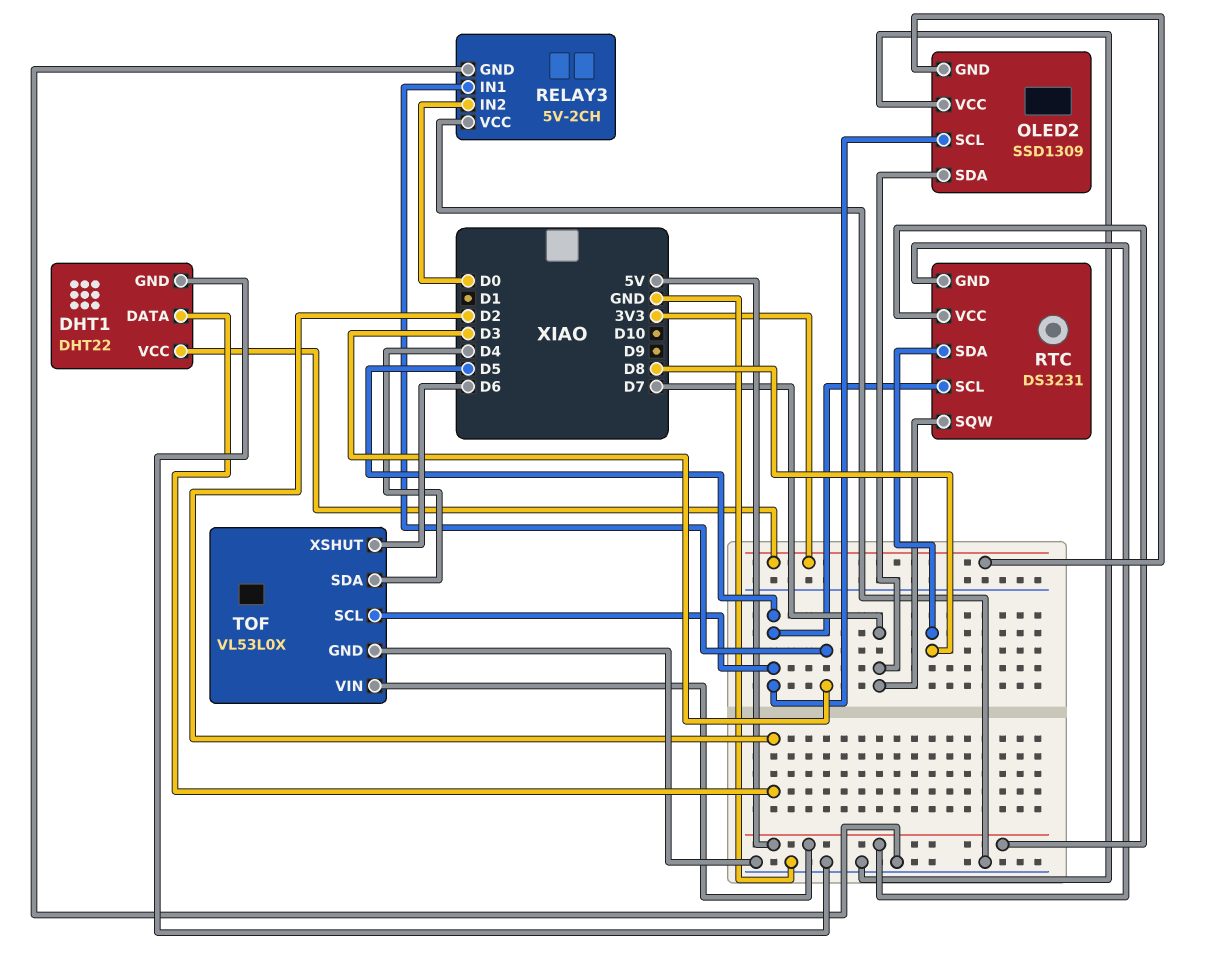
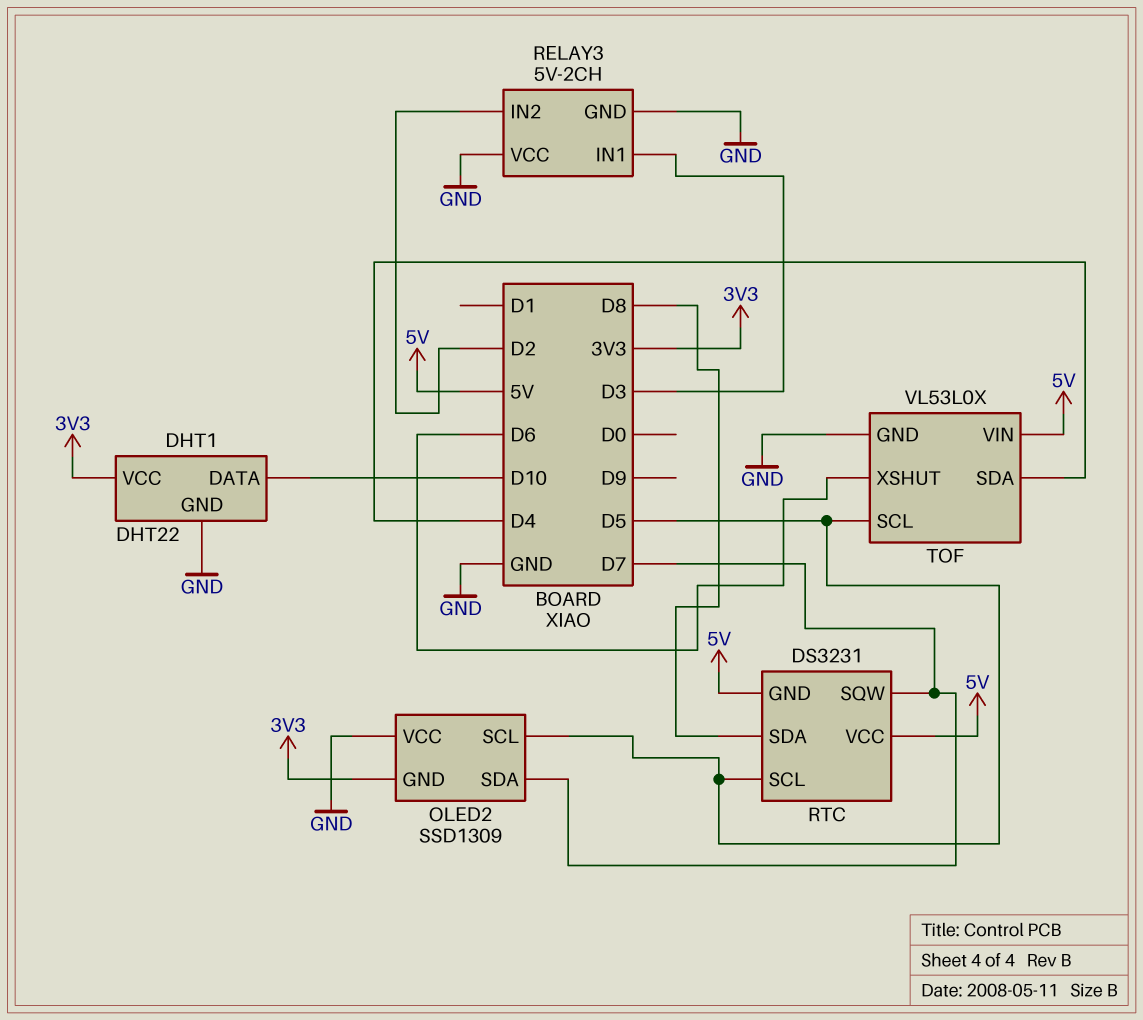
DHT1 pin DATA: D2 -> D10
RELAY3 pin IN2: D0 -> D2

